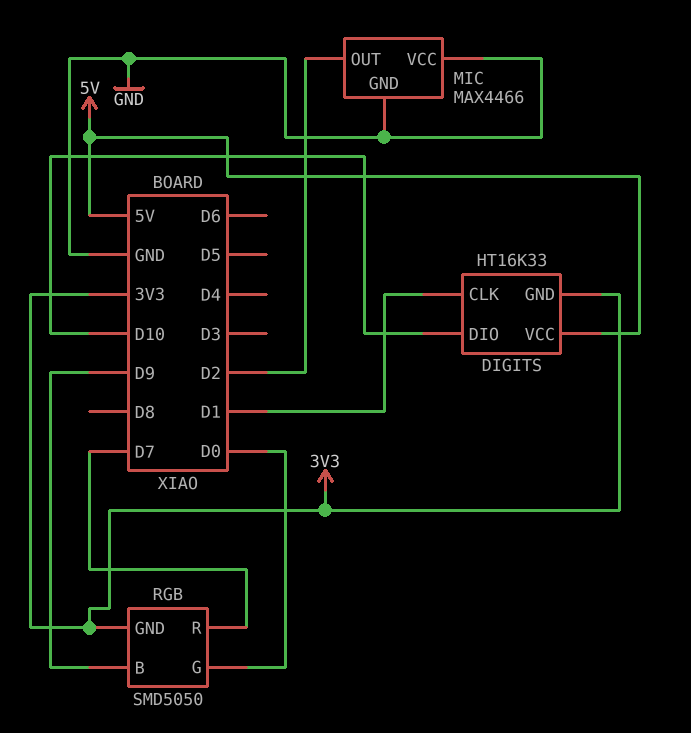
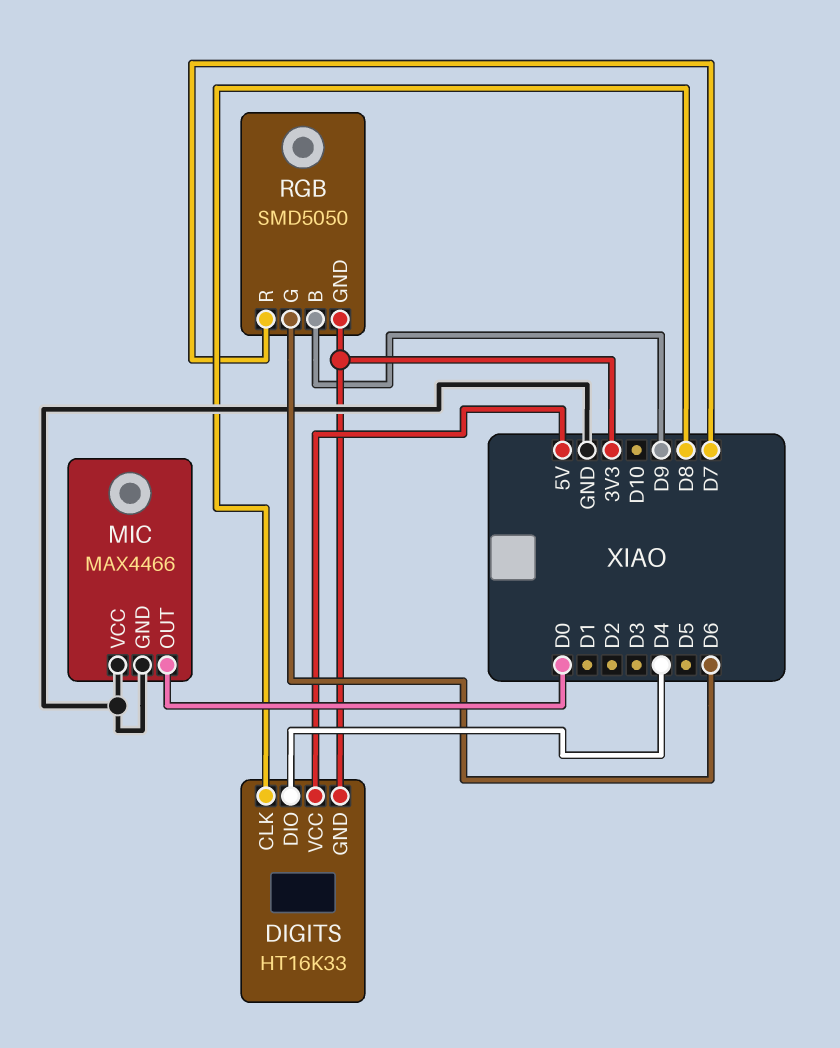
DIGITS pin CLK: D1 -> D8
DIGITS pin DIO: D10 -> D4
MIC pin OUT: D2 -> D0
RGB pin G: D0 -> D6

